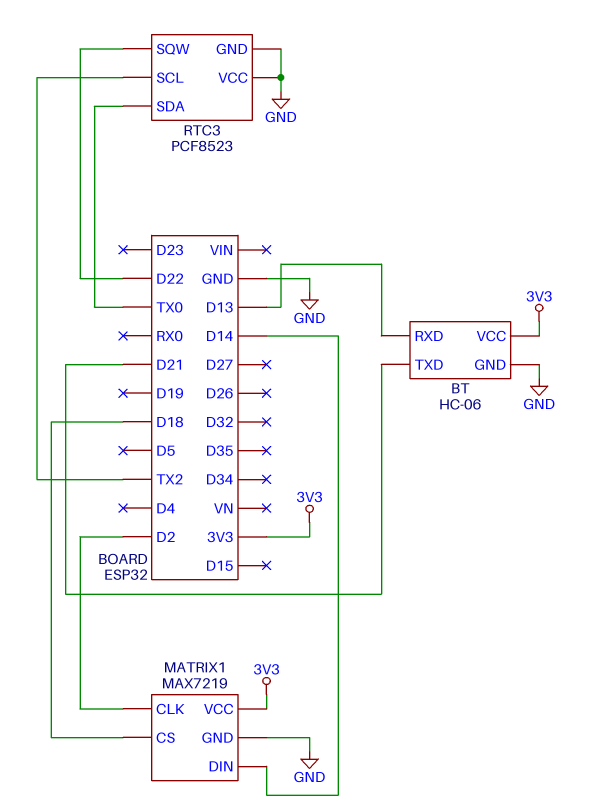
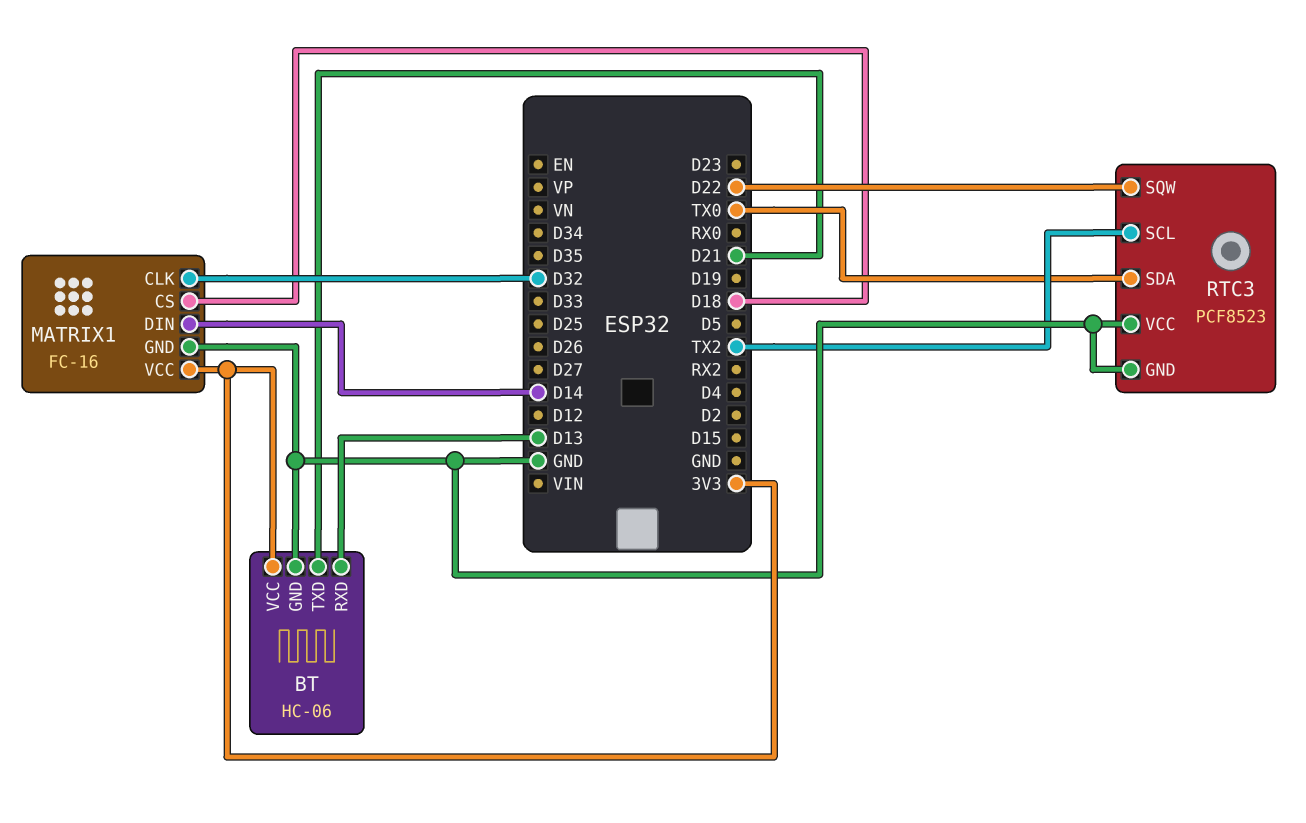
MATRIX1: MAX7219 -> FC-16
MATRIX1 pin CLK: D2 -> D32

